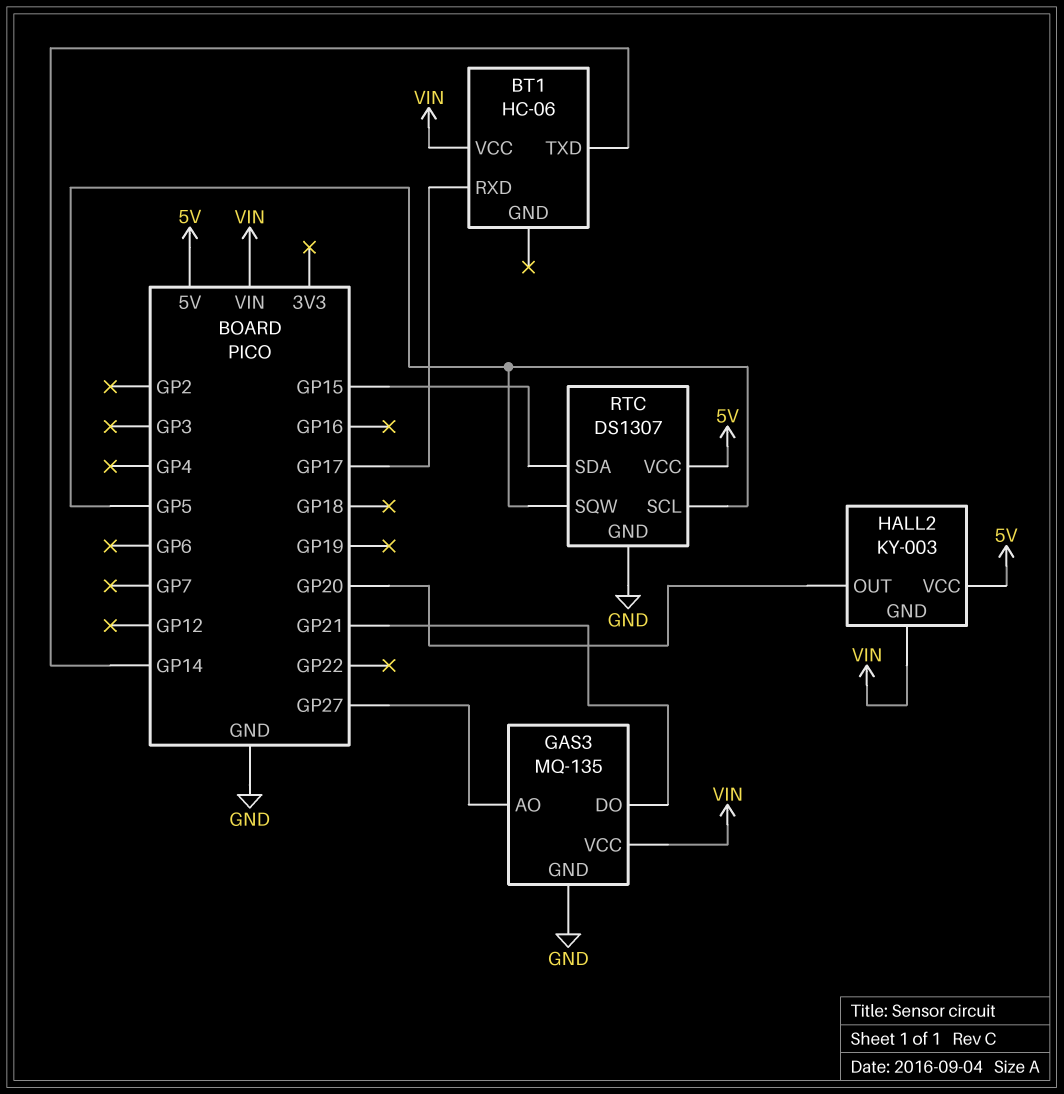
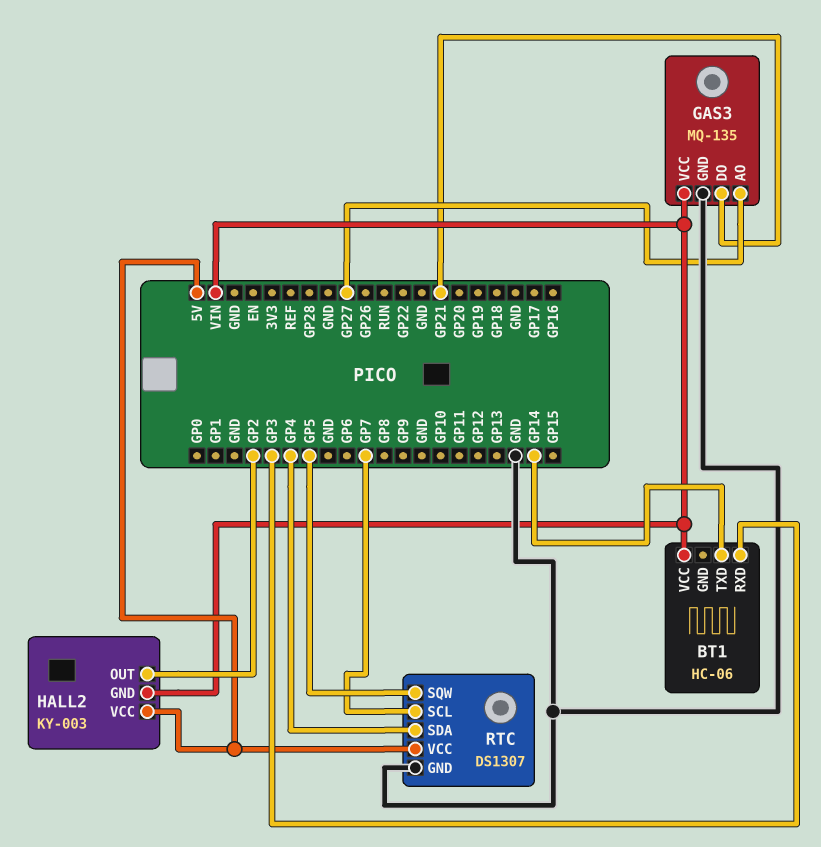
BT1 pin RXD: GP17 -> GP3
HALL2 pin OUT: GP20 -> GP2
RTC pin SCL: GP5 -> GP7
RTC pin SDA: GP15 -> GP4

